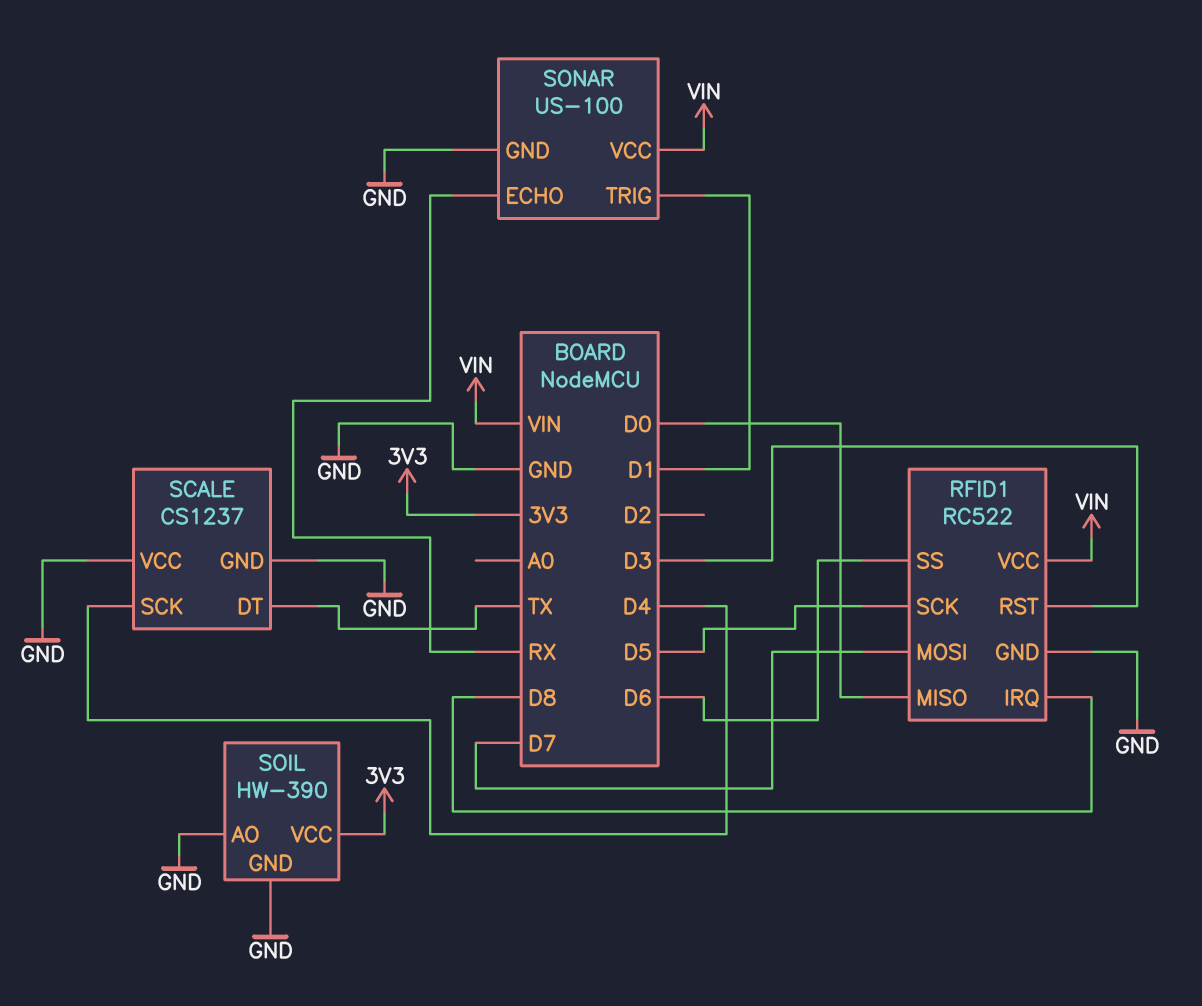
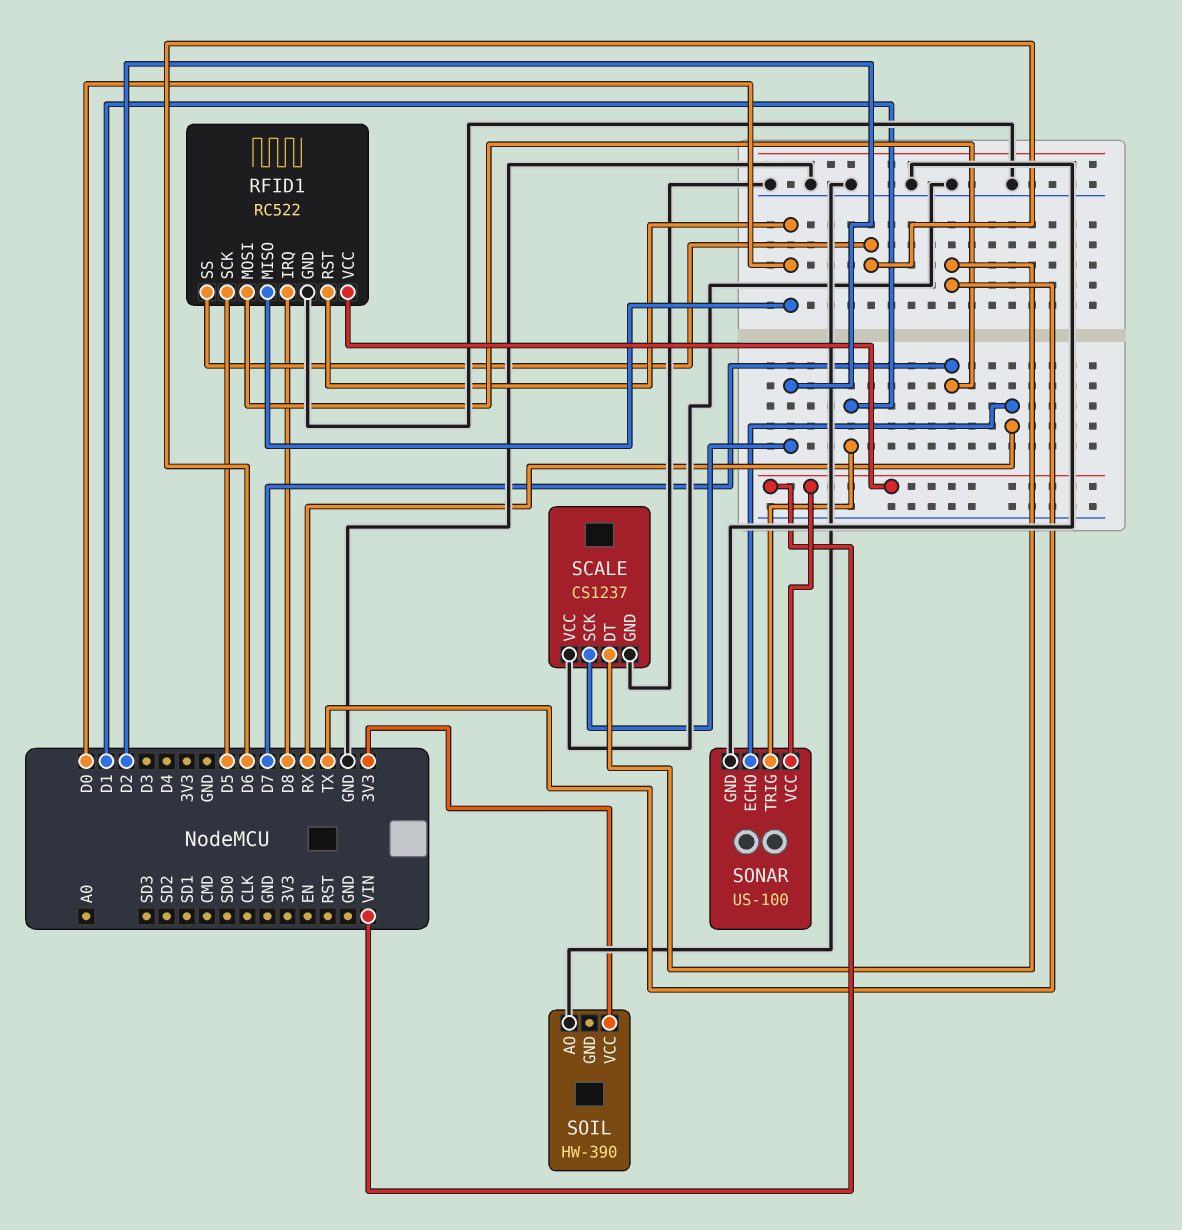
RFID1 pin RST: D3 -> D0
SCALE pin SCK: D4 -> D2
SOIL pin GND: GND -> none

